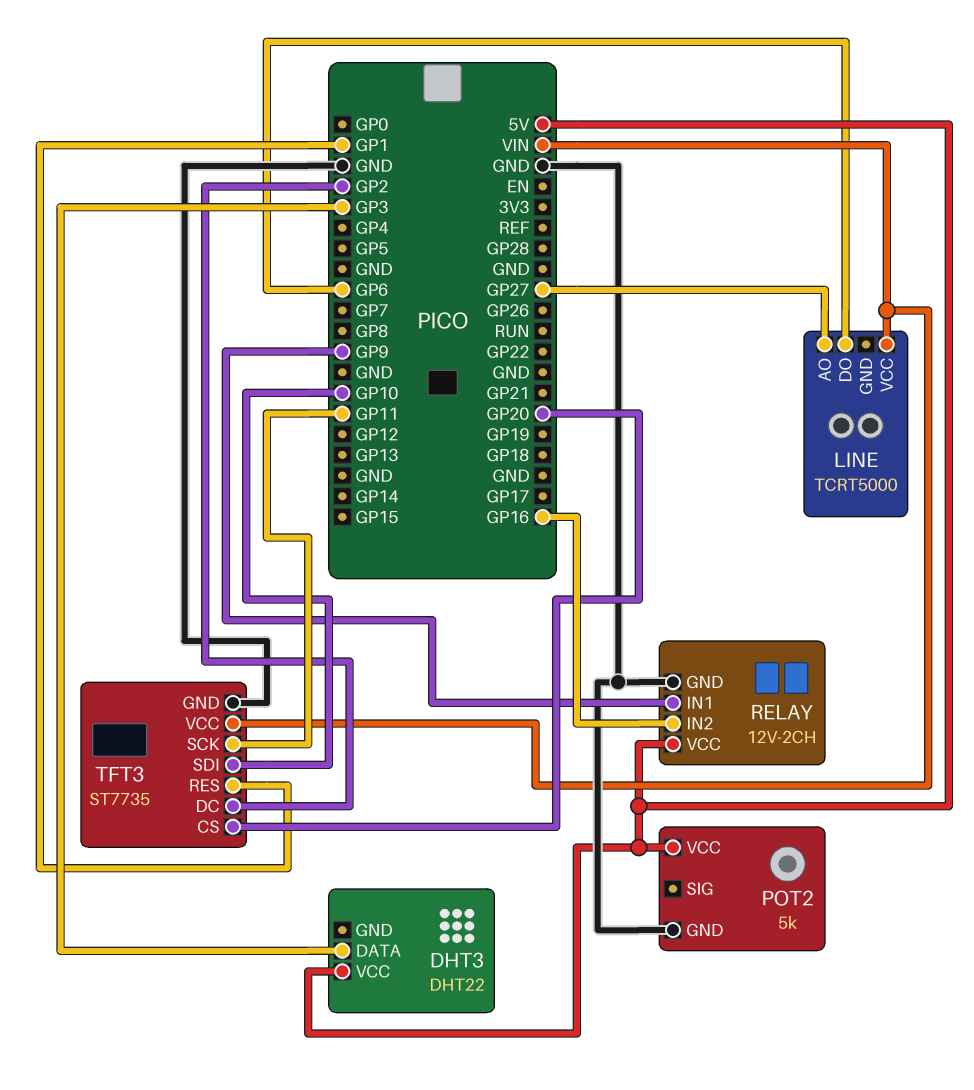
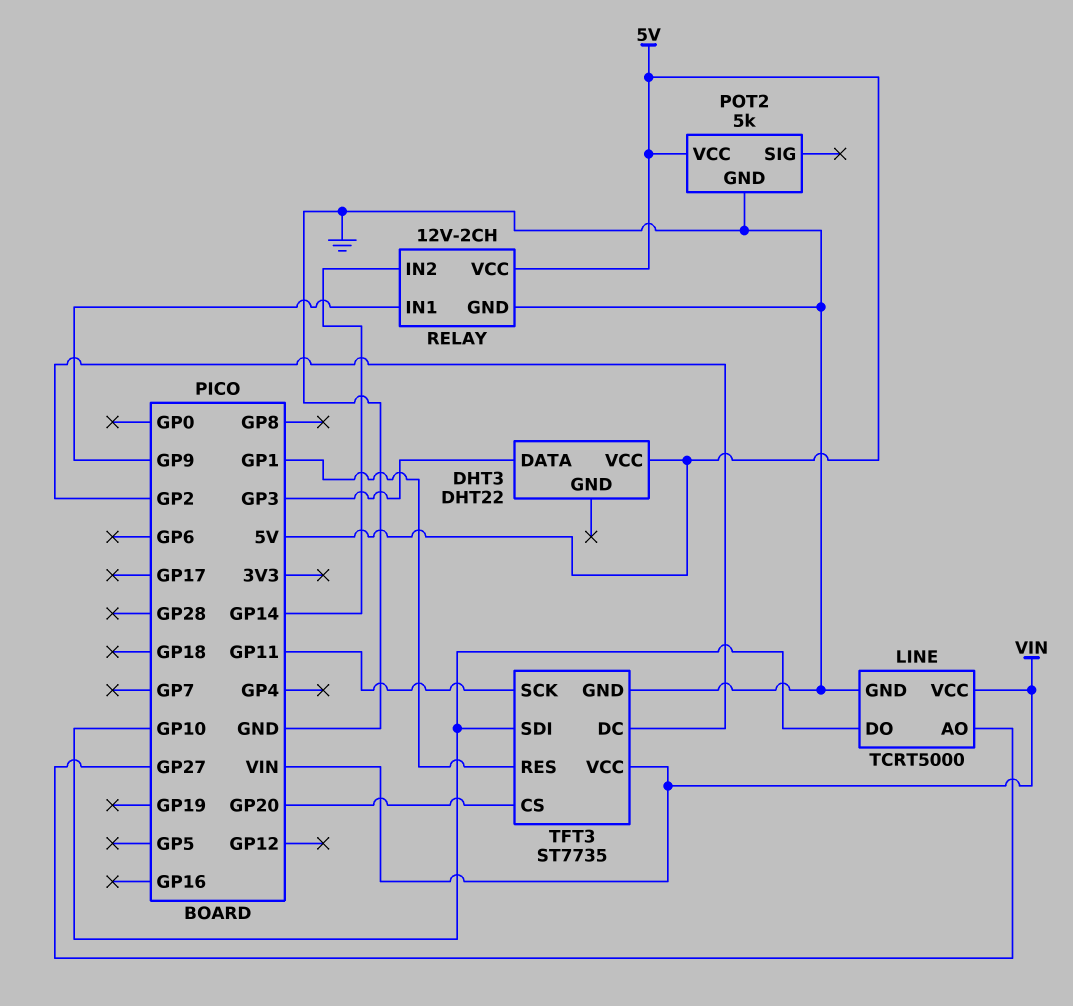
LINE pin DO: GP6 -> GP10
LINE pin GND: none -> GND
RELAY pin IN2: GP16 -> GP14

